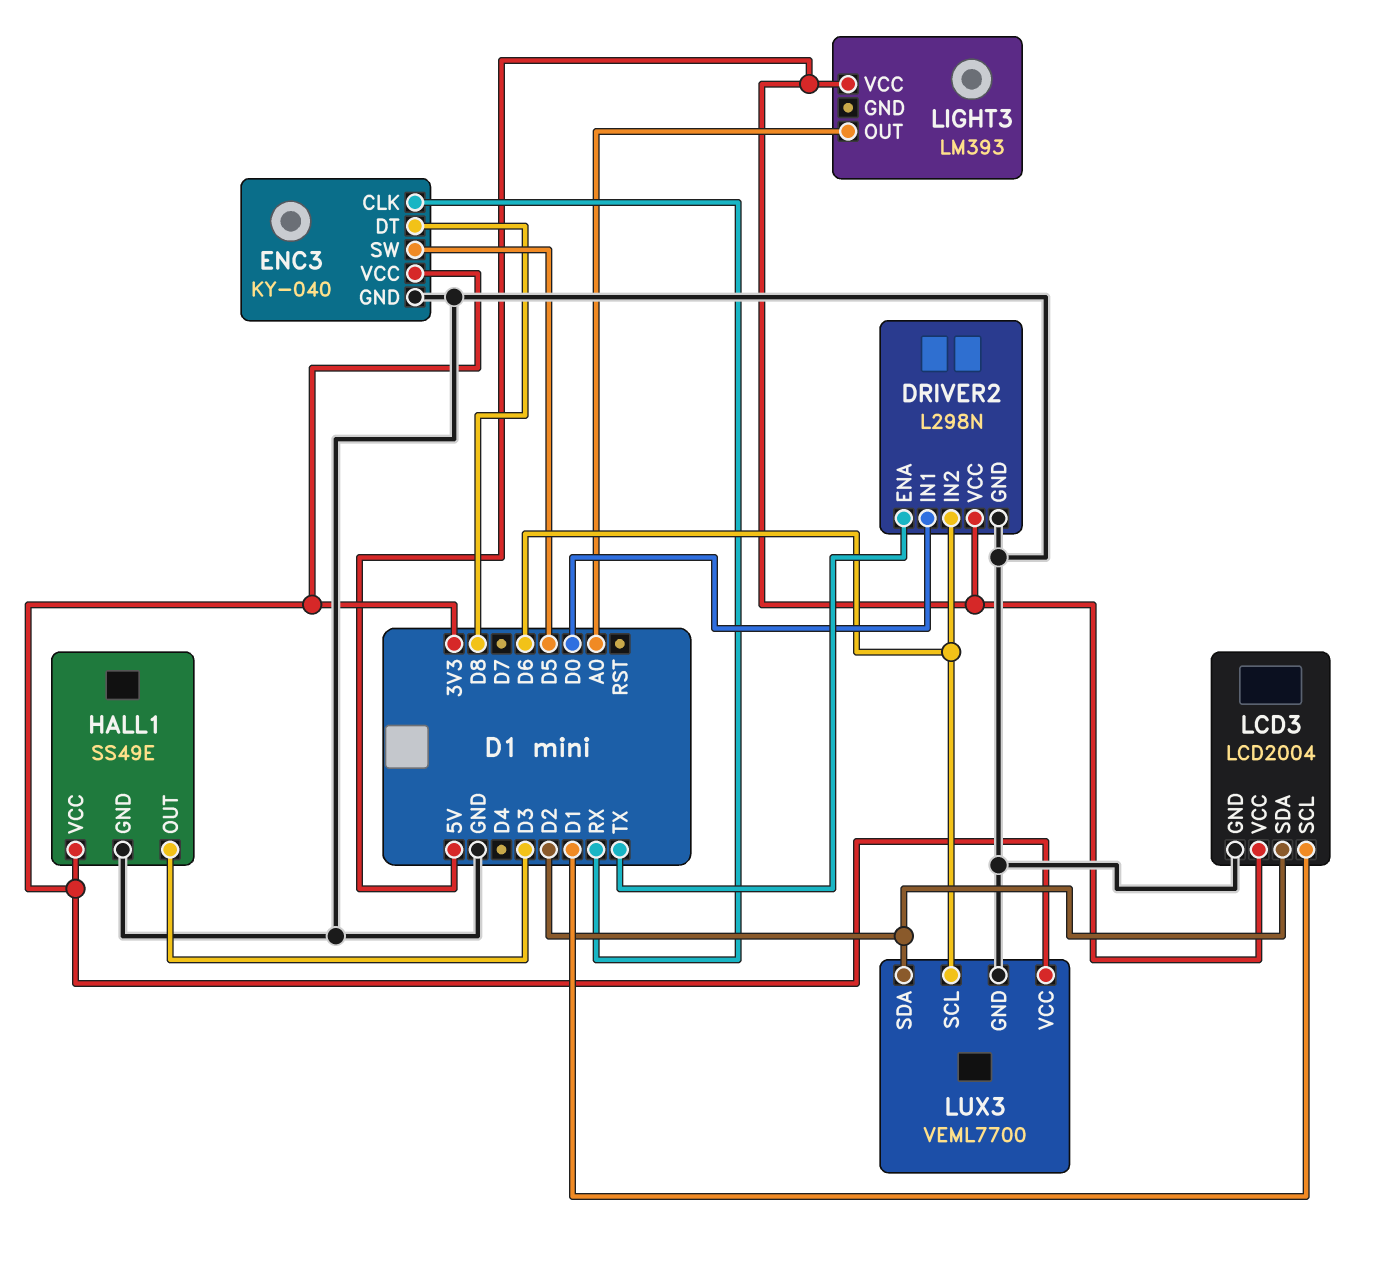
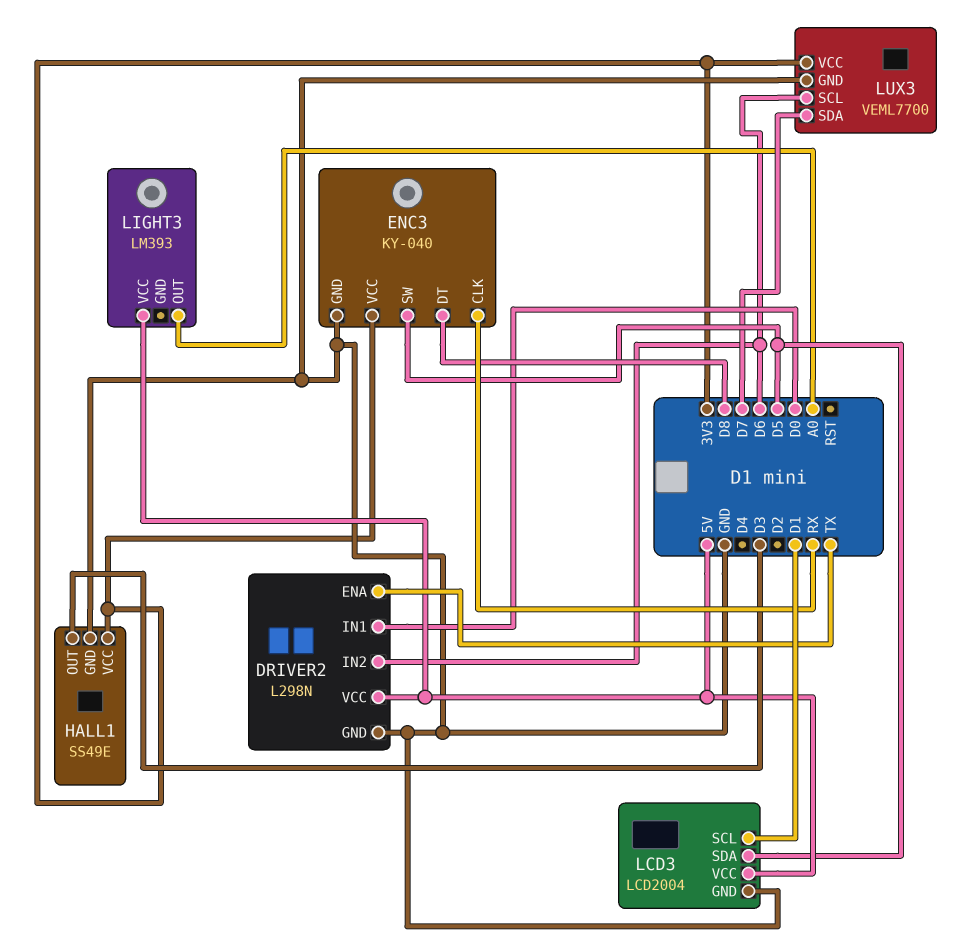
LCD3 pin SDA: D2 -> D5
LUX3 pin SDA: D2 -> D7

